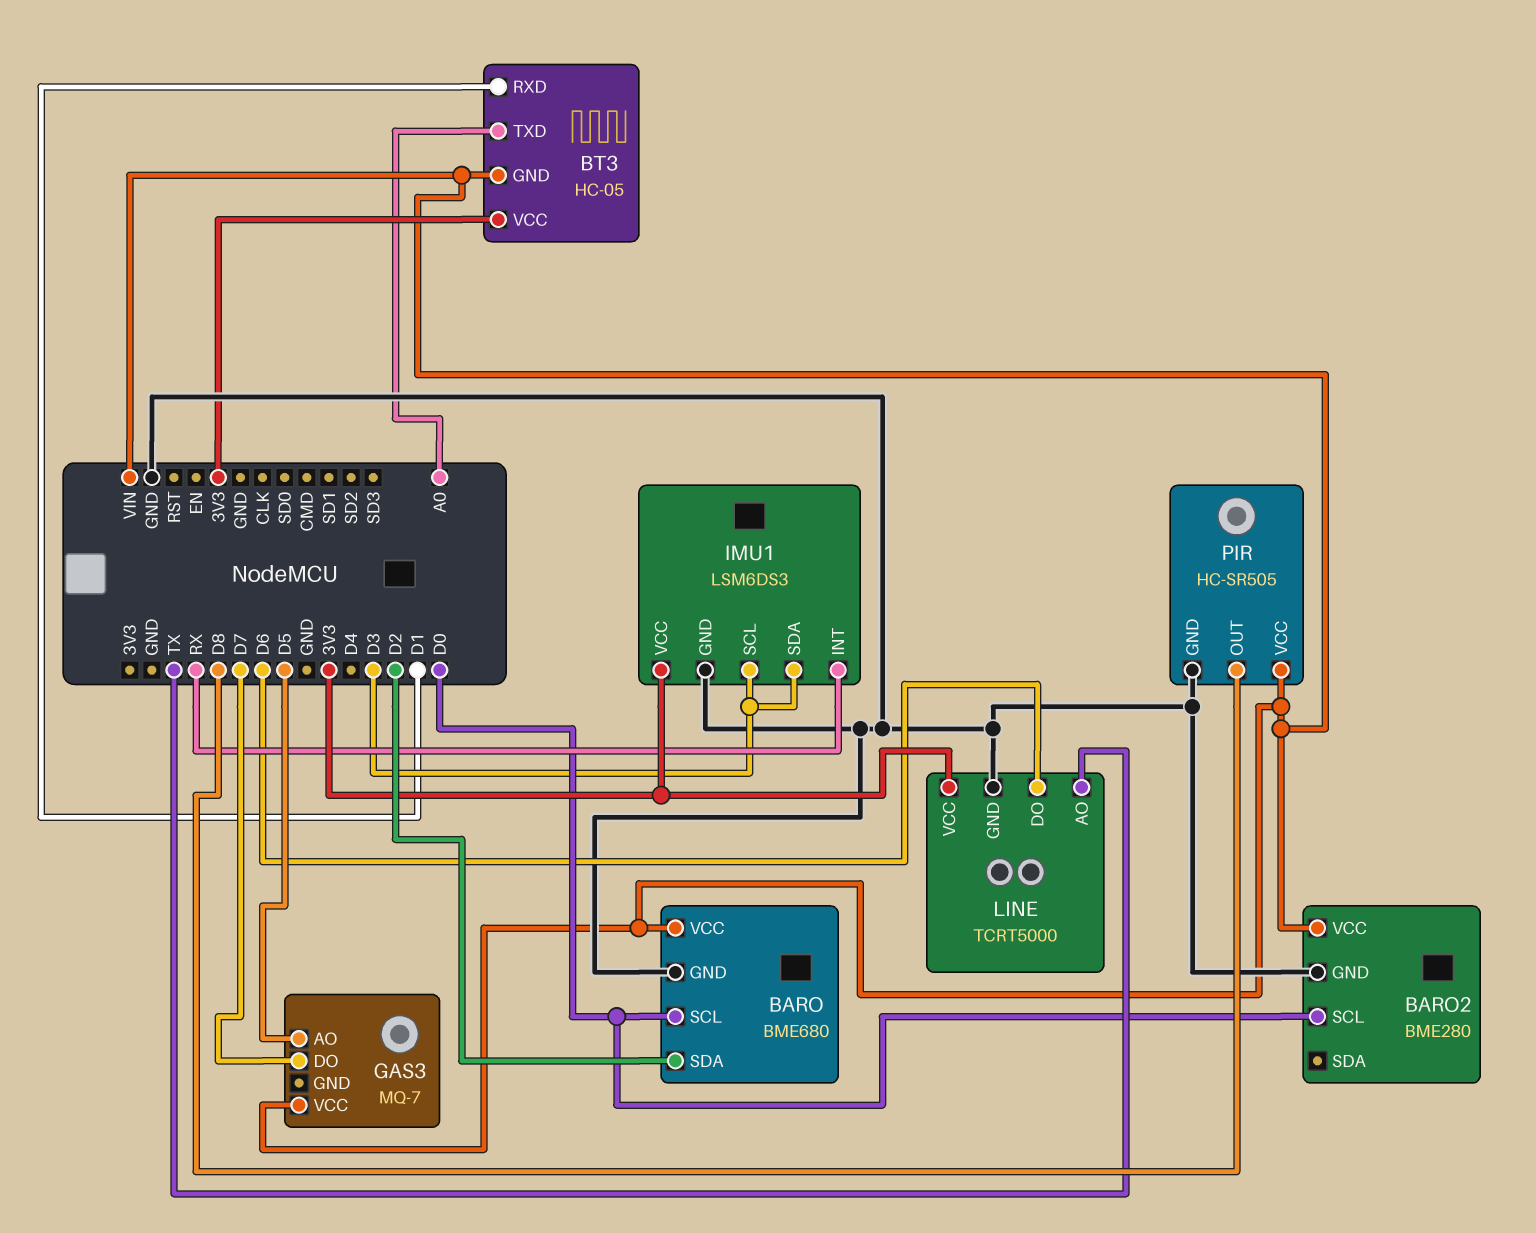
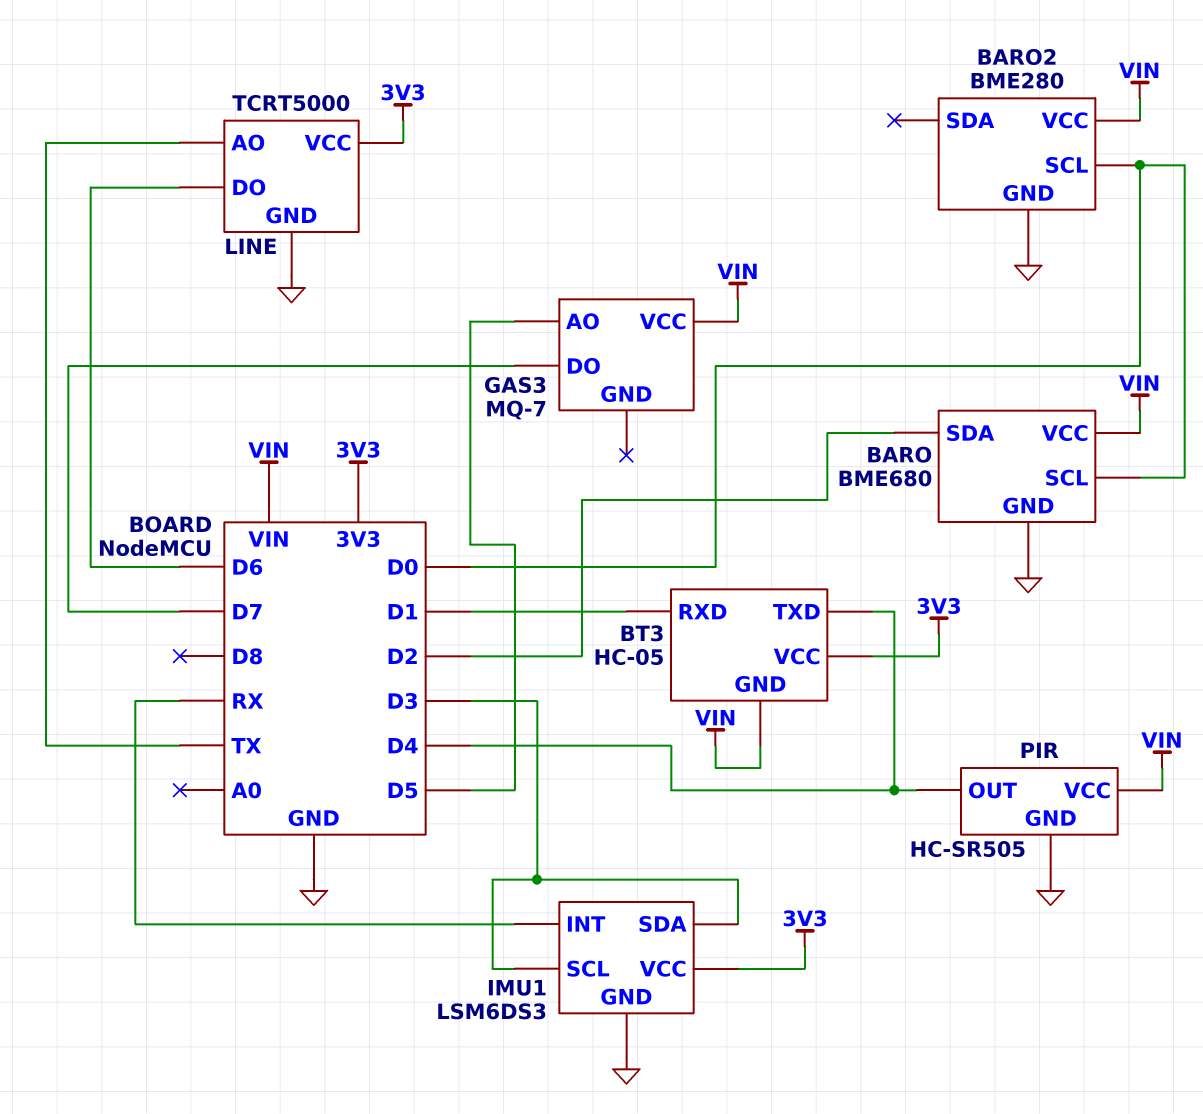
BT3 pin TXD: A0 -> D4
PIR pin OUT: D8 -> D4

